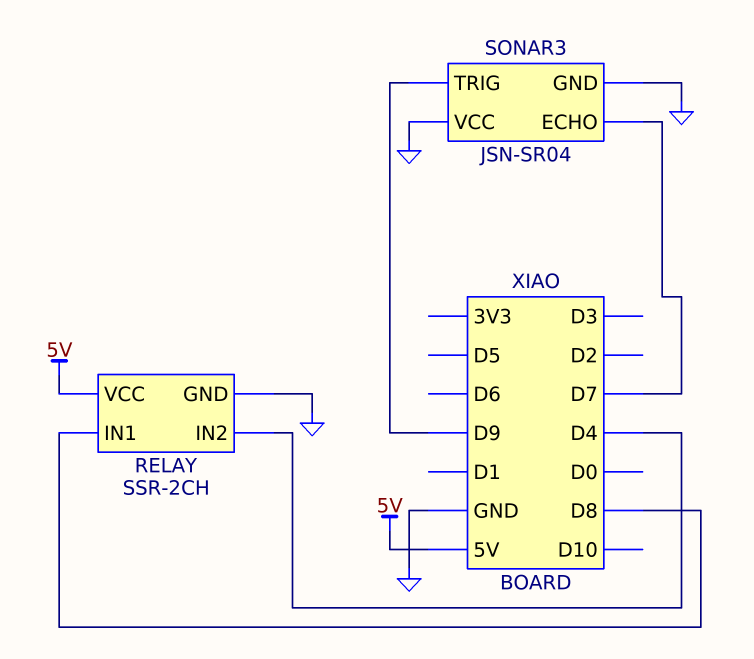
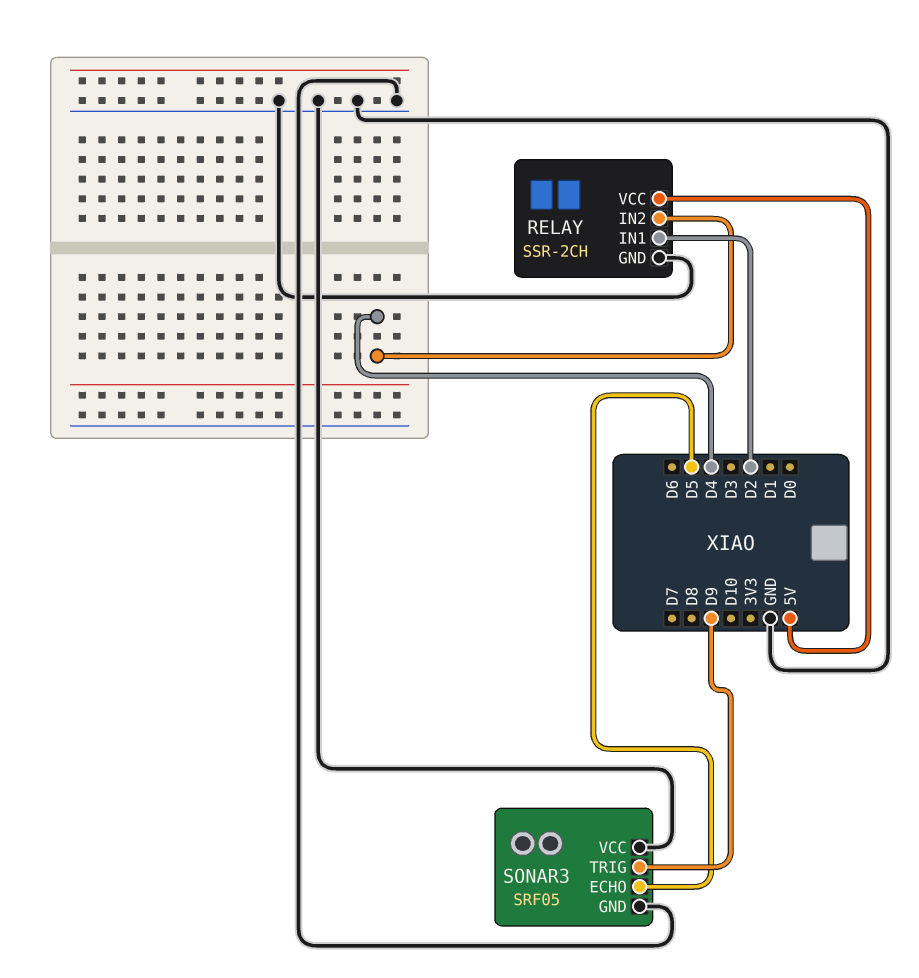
RELAY pin IN1: D8 -> D2
SONAR3: JSN-SR04 -> SRF05
SONAR3 pin ECHO: D7 -> D5

